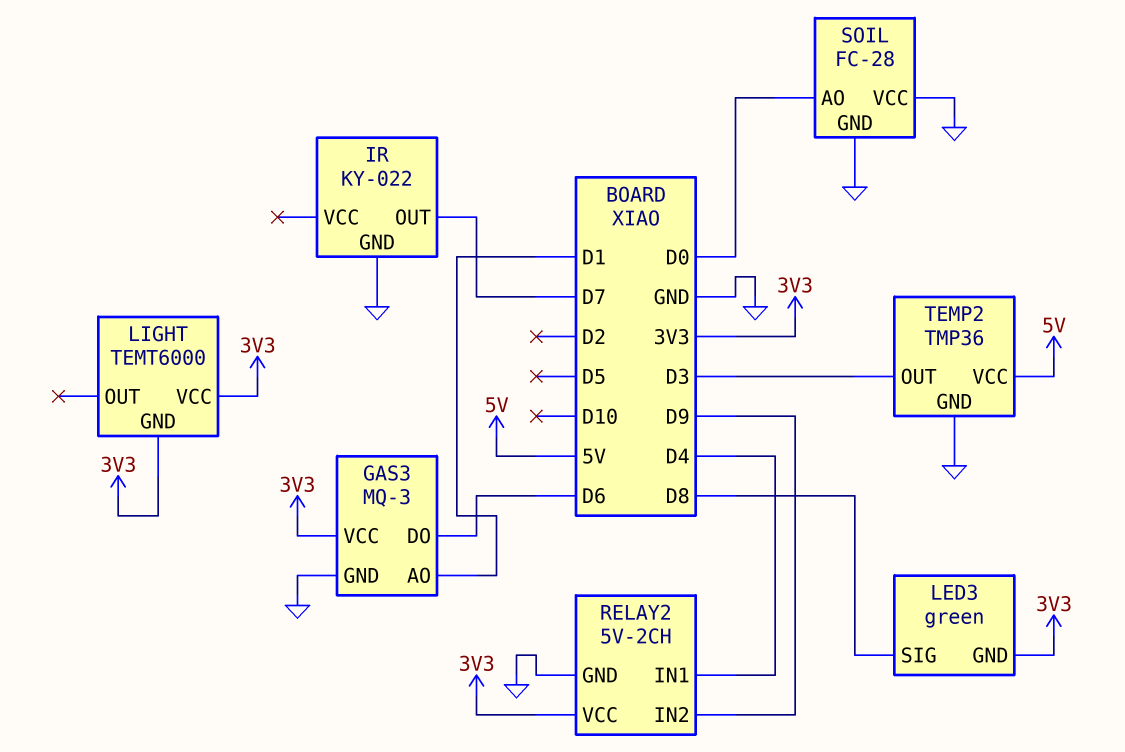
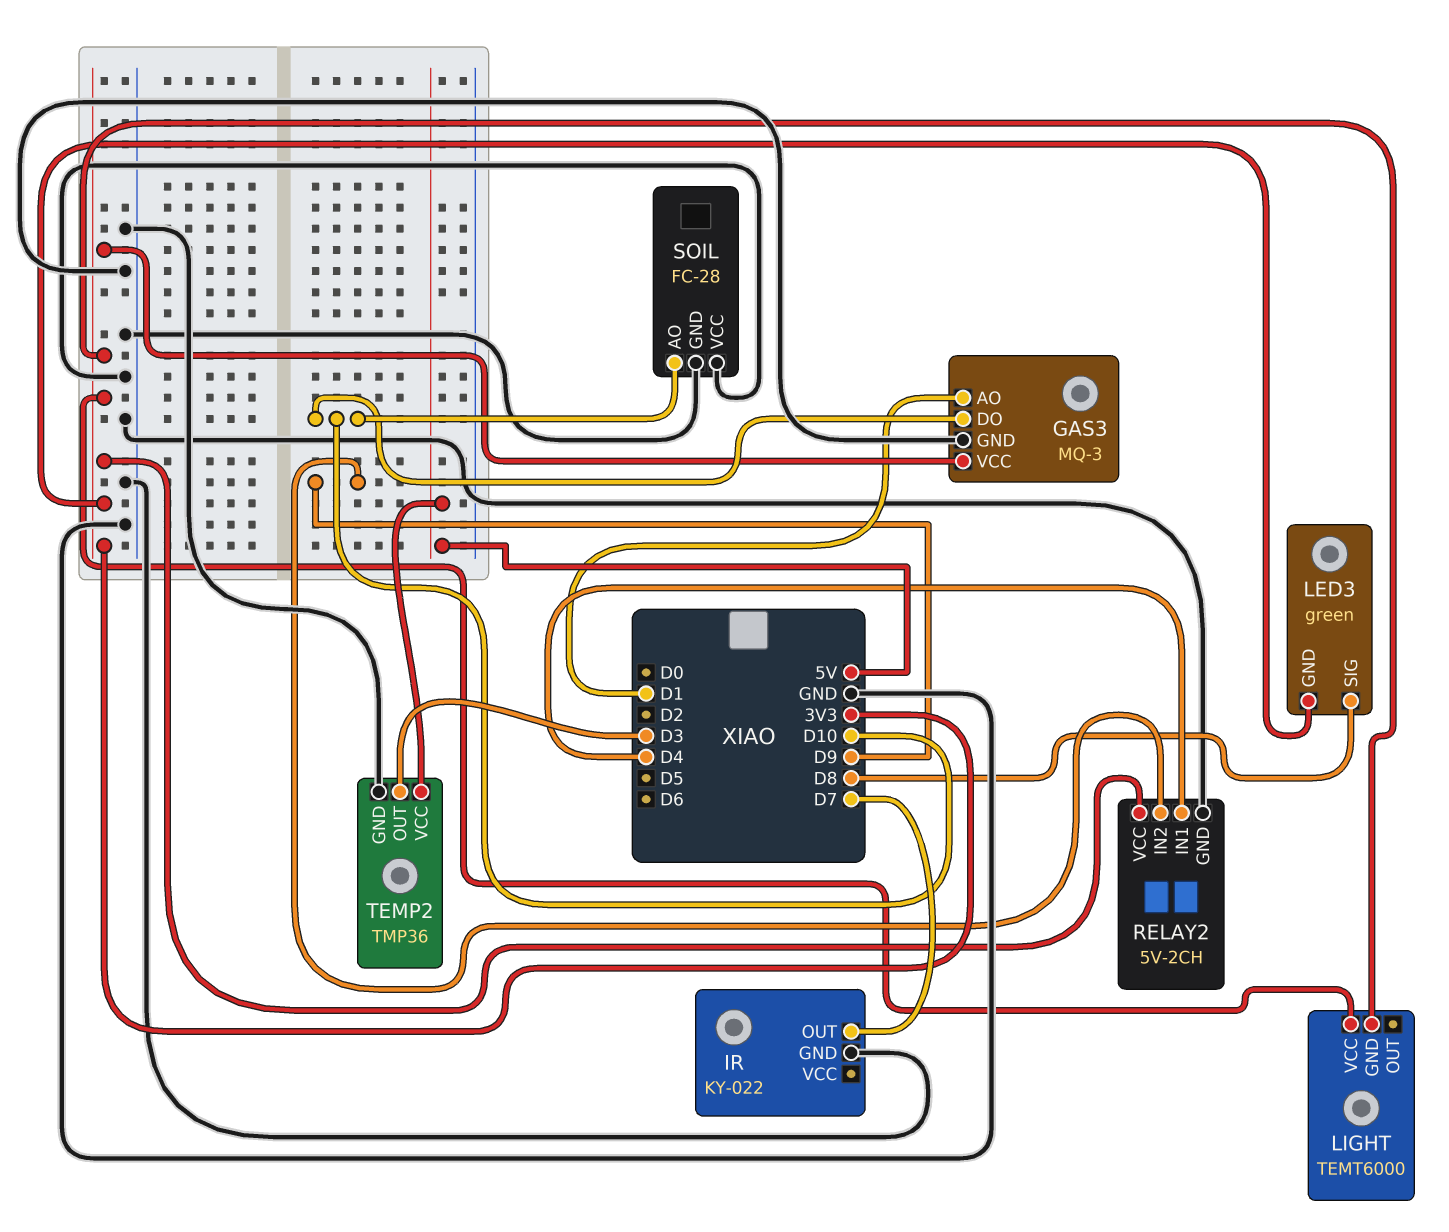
GAS3 pin DO: D6 -> D10
SOIL pin AO: D0 -> D10

